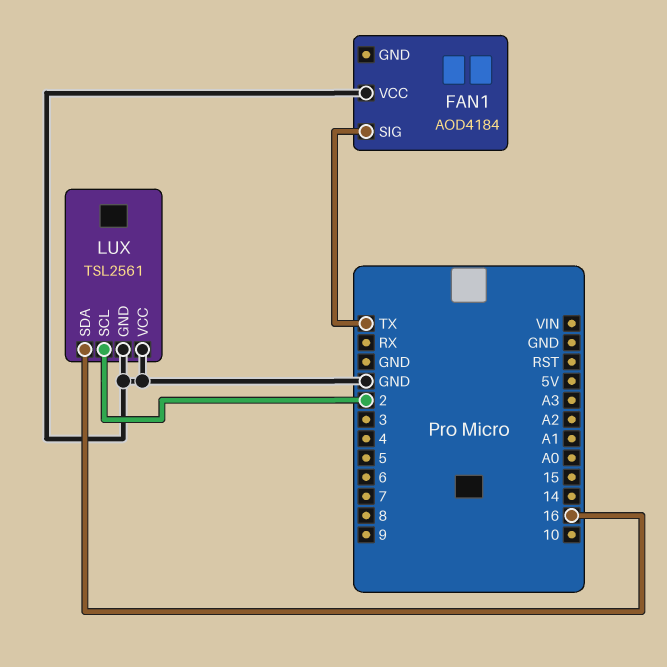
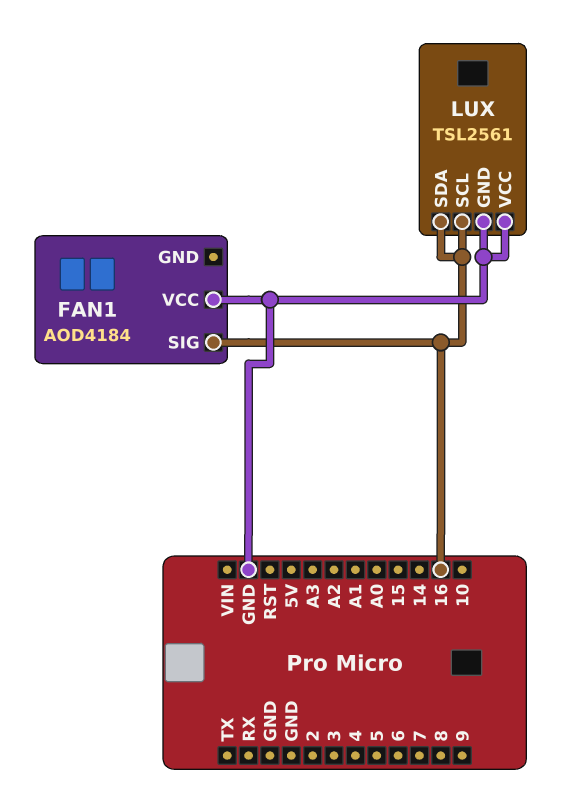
FAN1 pin SIG: TX -> 16
LUX pin SCL: 2 -> 16

